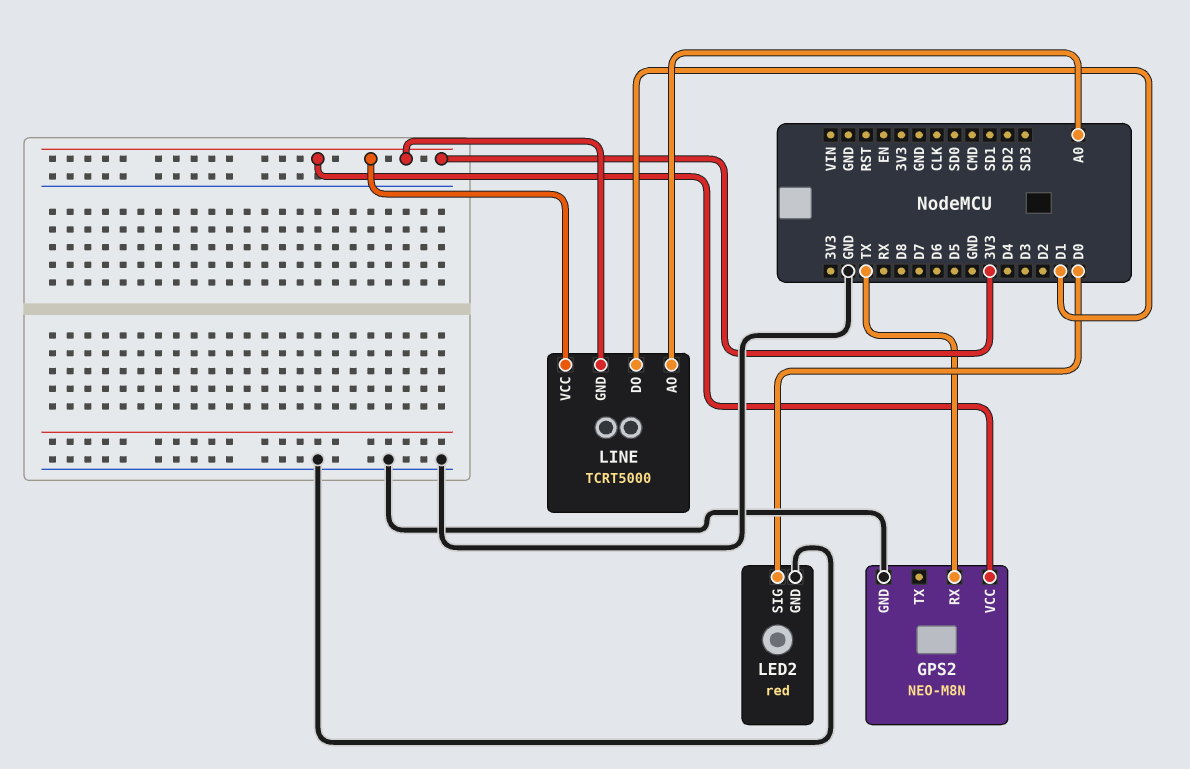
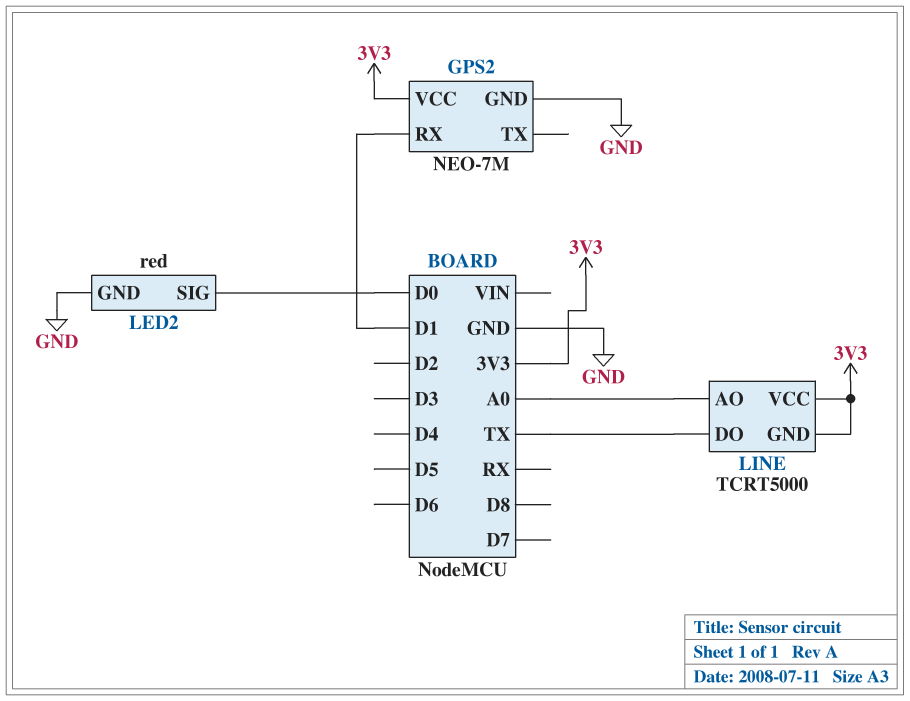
GPS2: NEO-M8N -> NEO-7M
GPS2 pin RX: TX -> D1
LINE pin DO: D1 -> TX

